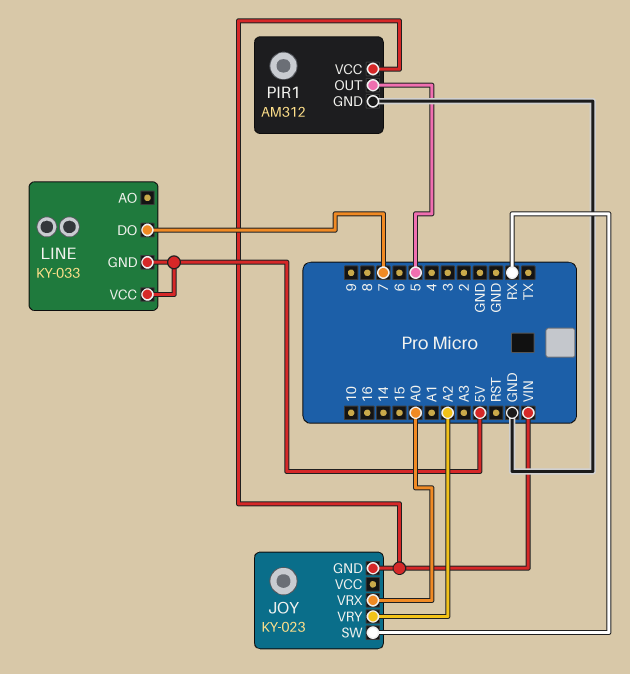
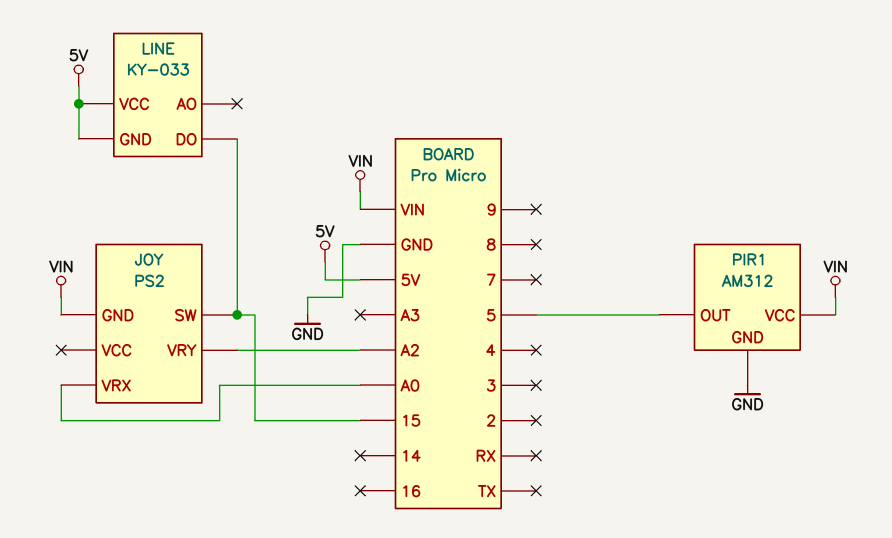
JOY: KY-023 -> PS2
JOY pin SW: RX -> 15
LINE pin DO: 7 -> 15

